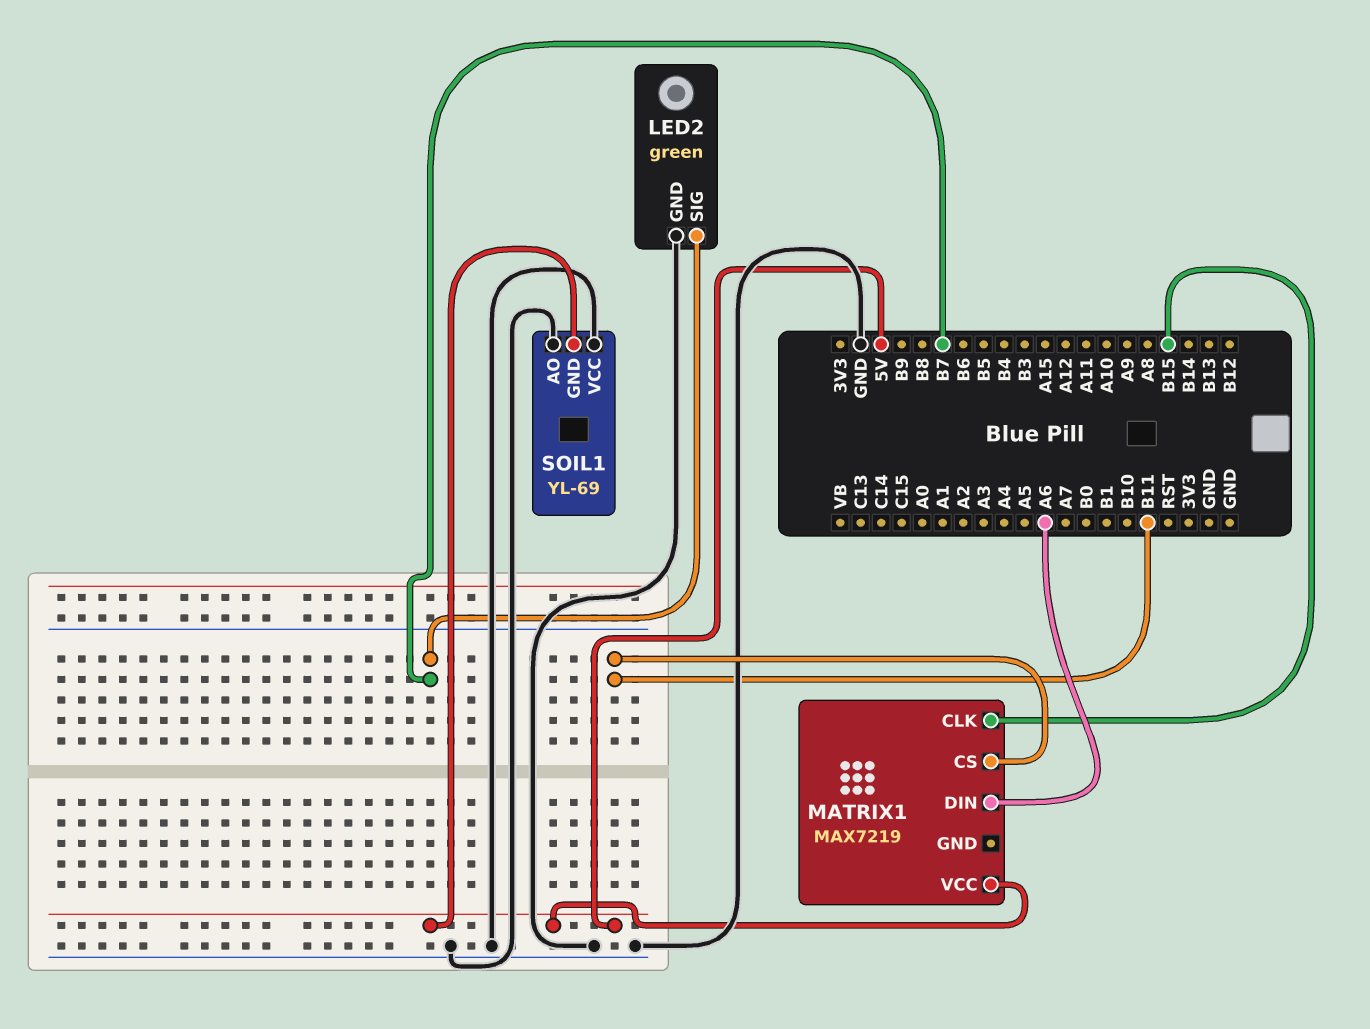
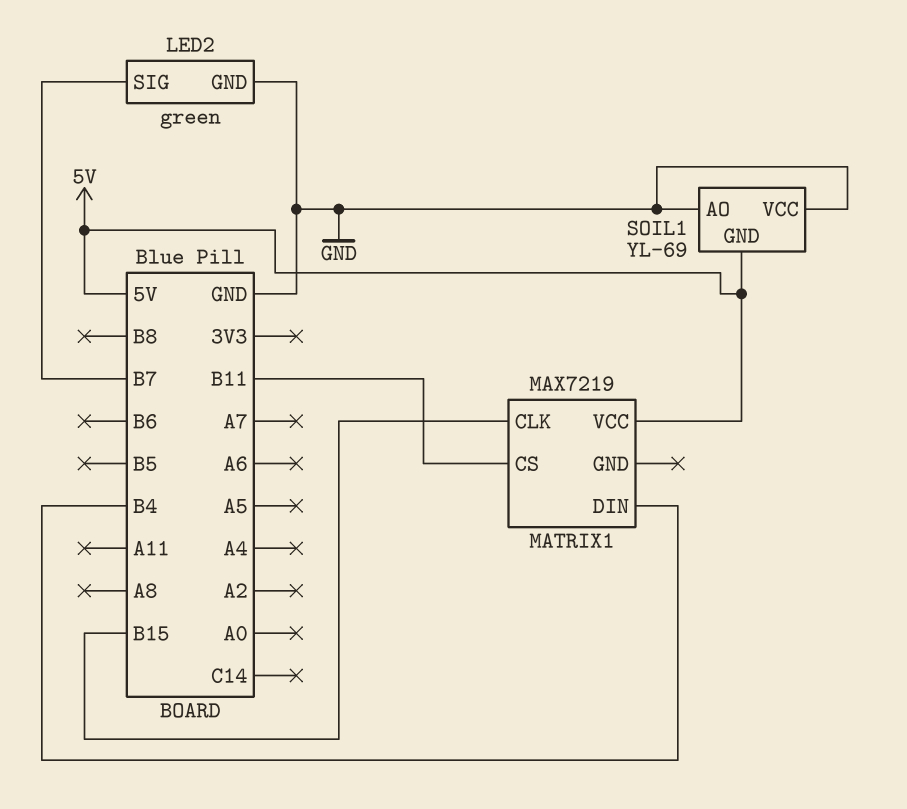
MATRIX1 pin DIN: A6 -> B4

